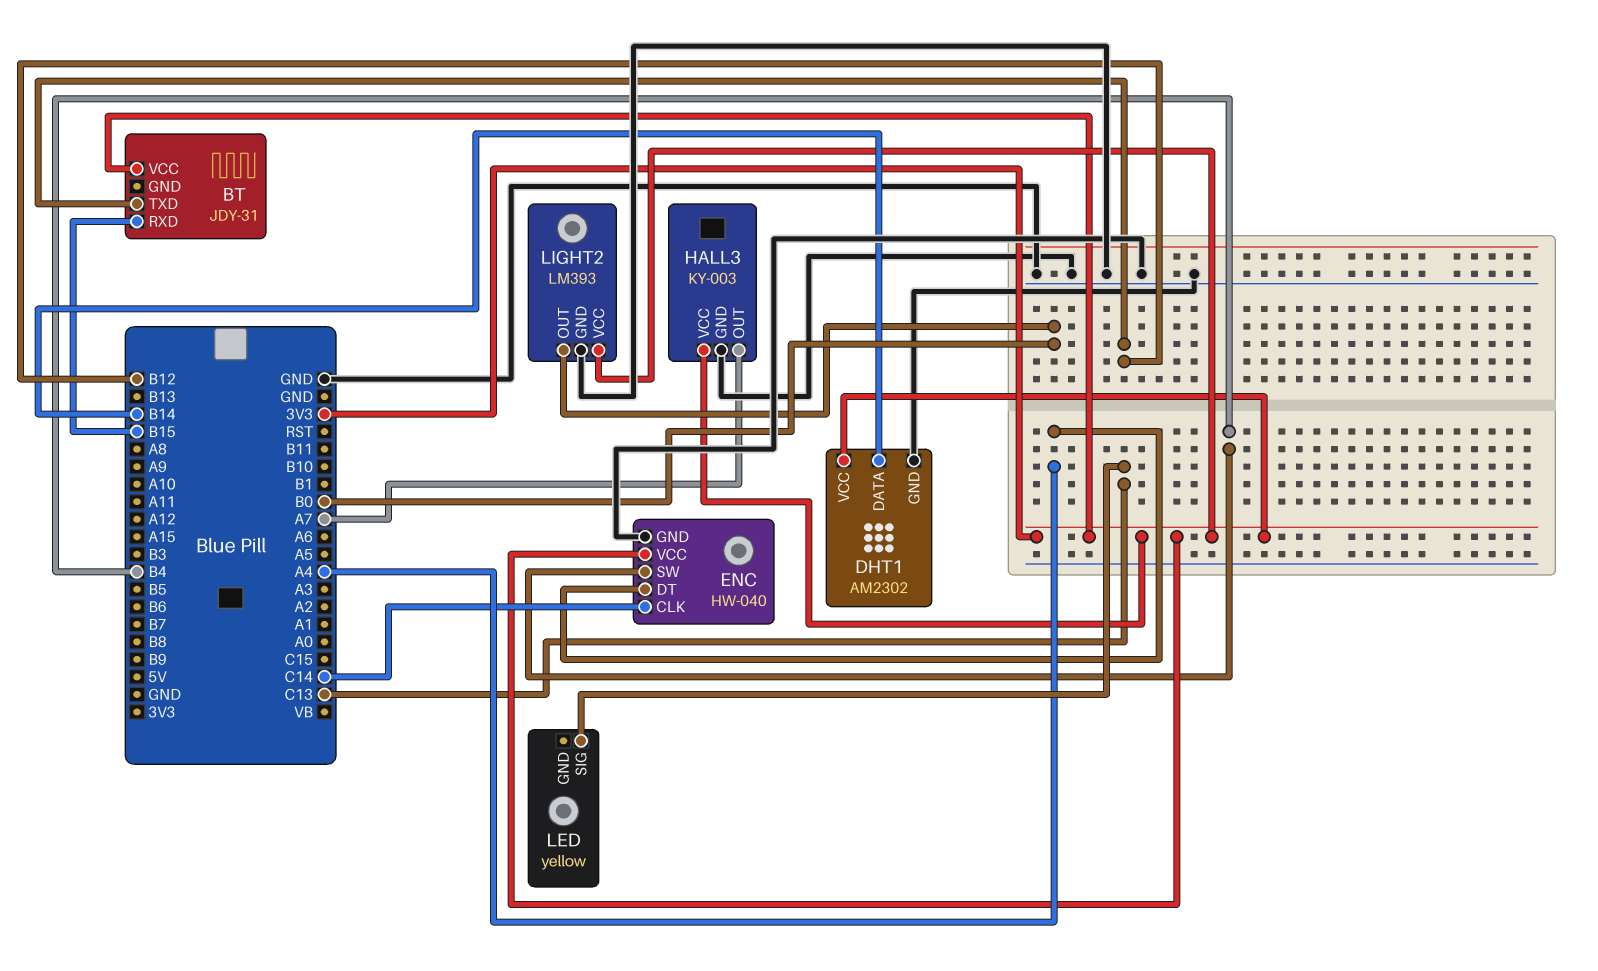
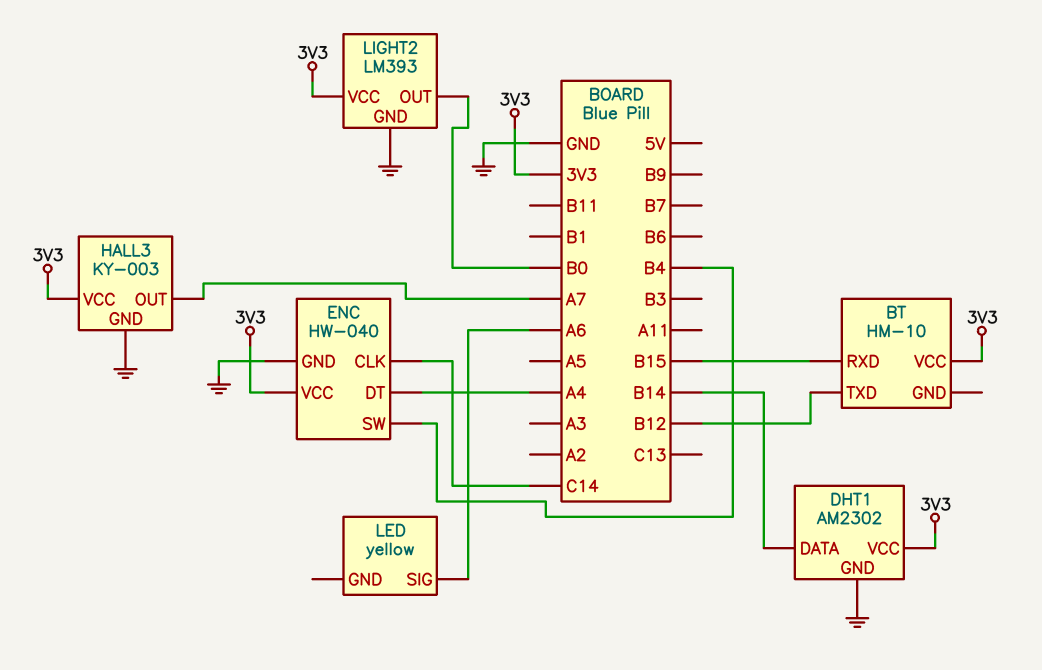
BT: JDY-31 -> HM-10
LED pin SIG: C13 -> A6

